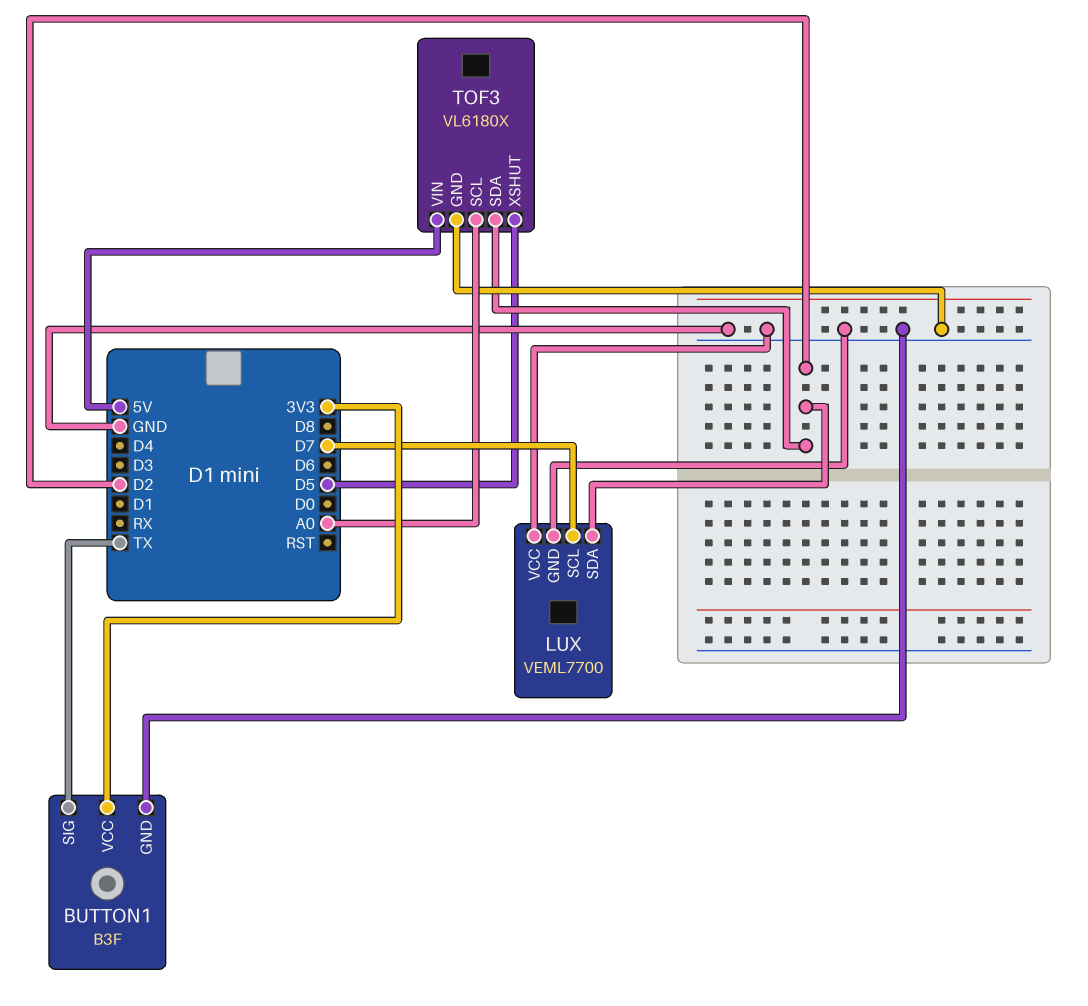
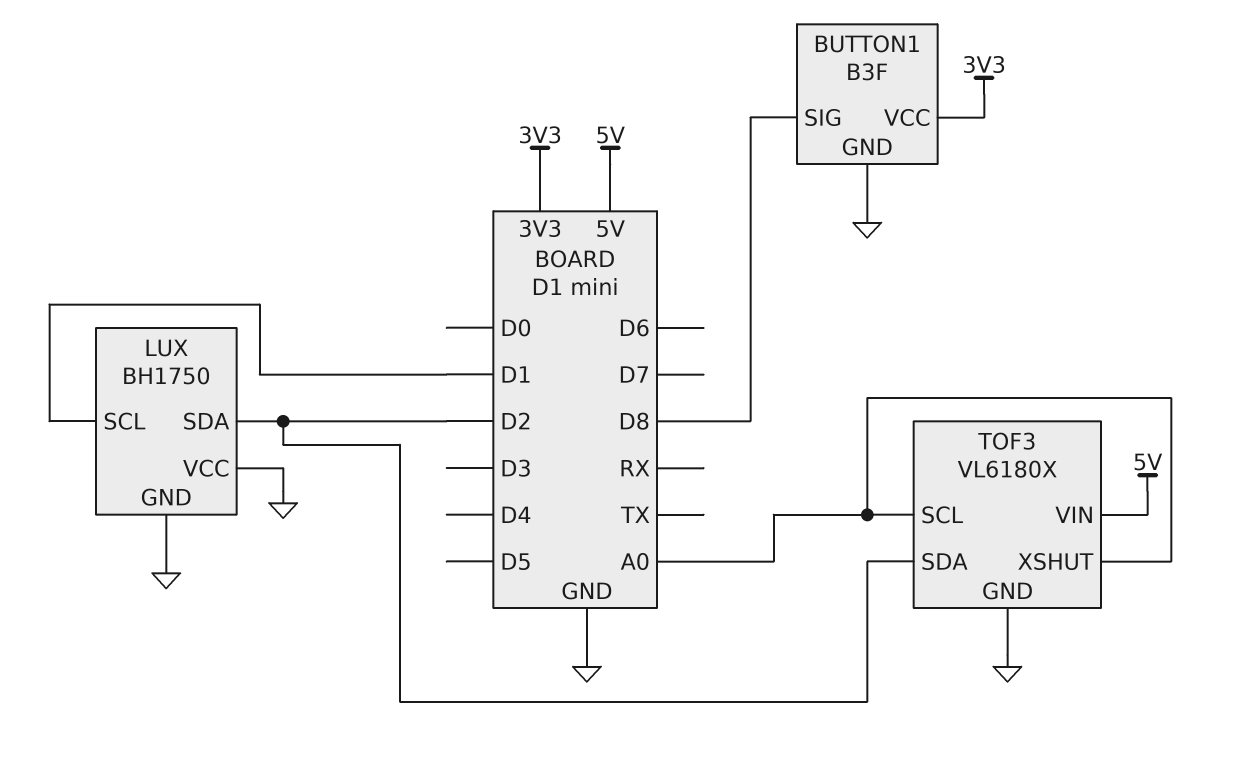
BUTTON1 pin SIG: TX -> D8
LUX: VEML7700 -> BH1750
LUX pin SCL: D7 -> D1
TOF3 pin XSHUT: D5 -> A0

